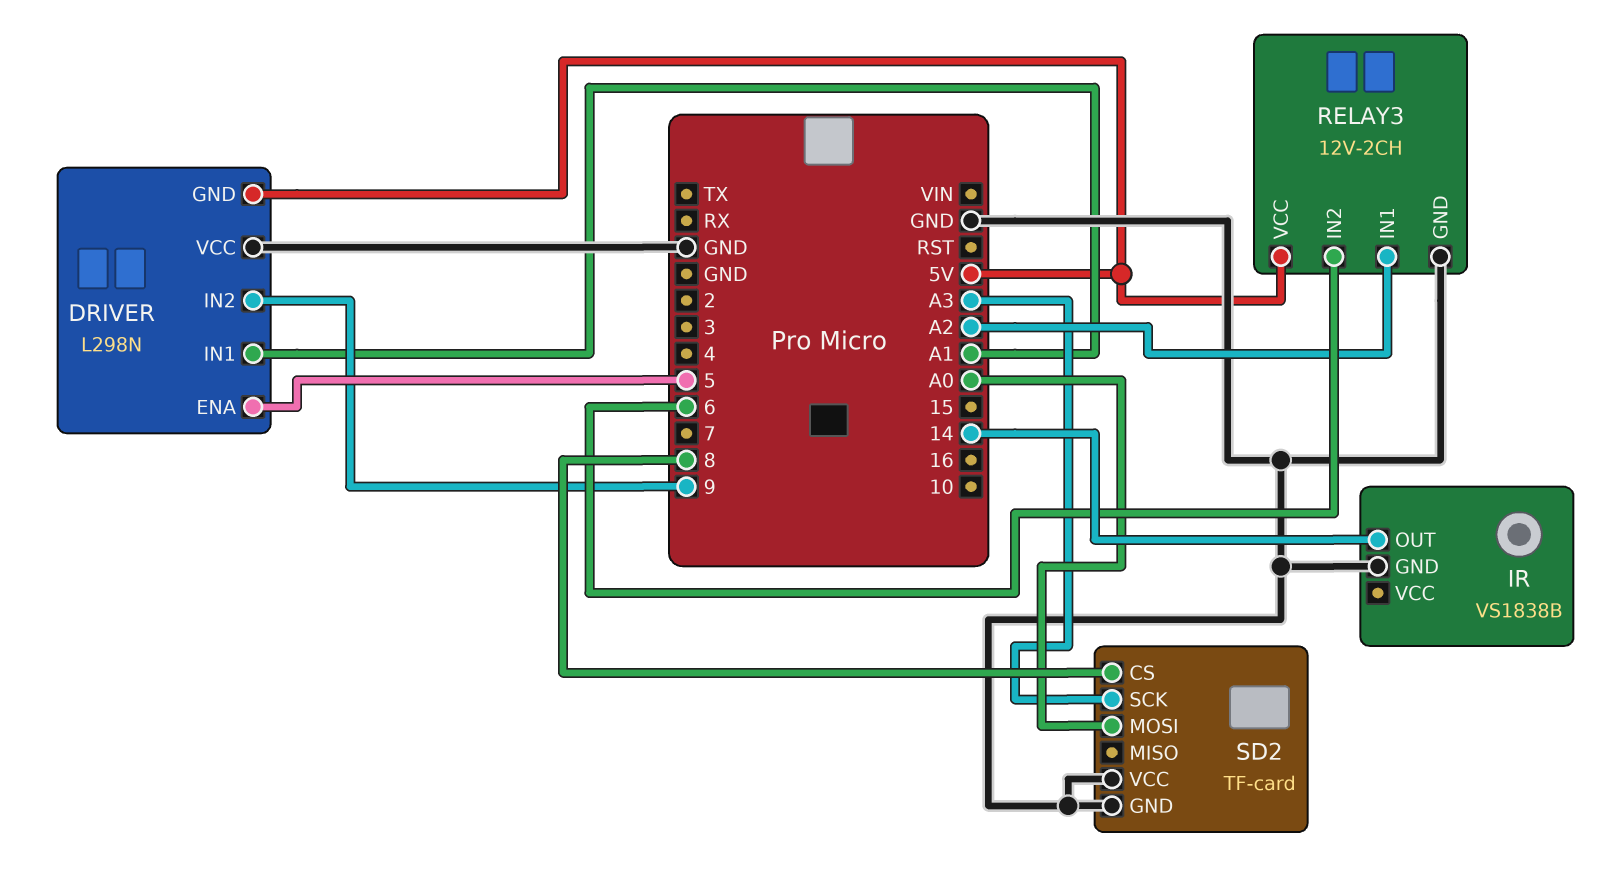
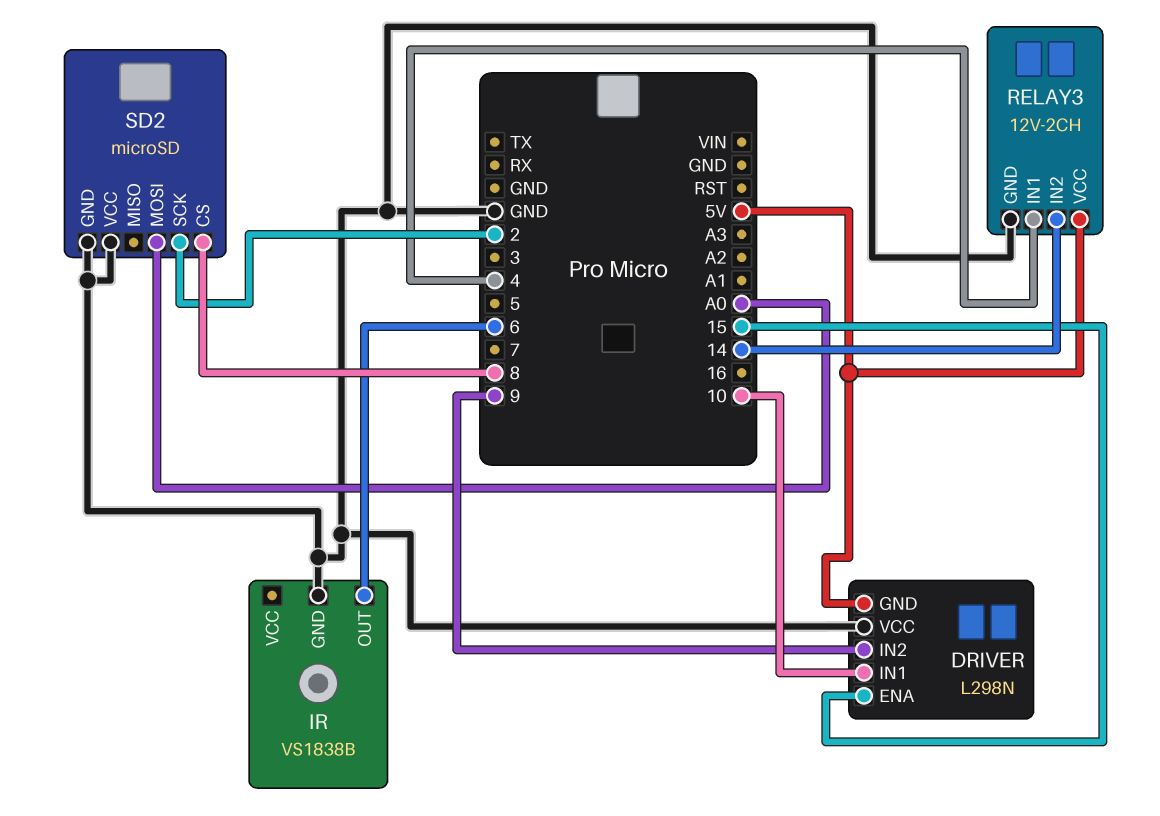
DRIVER pin ENA: 5 -> 15
DRIVER pin IN1: A1 -> 10
IR pin OUT: 14 -> 6
RELAY3 pin IN1: A2 -> 4
RELAY3 pin IN2: 6 -> 14
SD2: TF-card -> microSD
SD2 pin SCK: A3 -> 2

